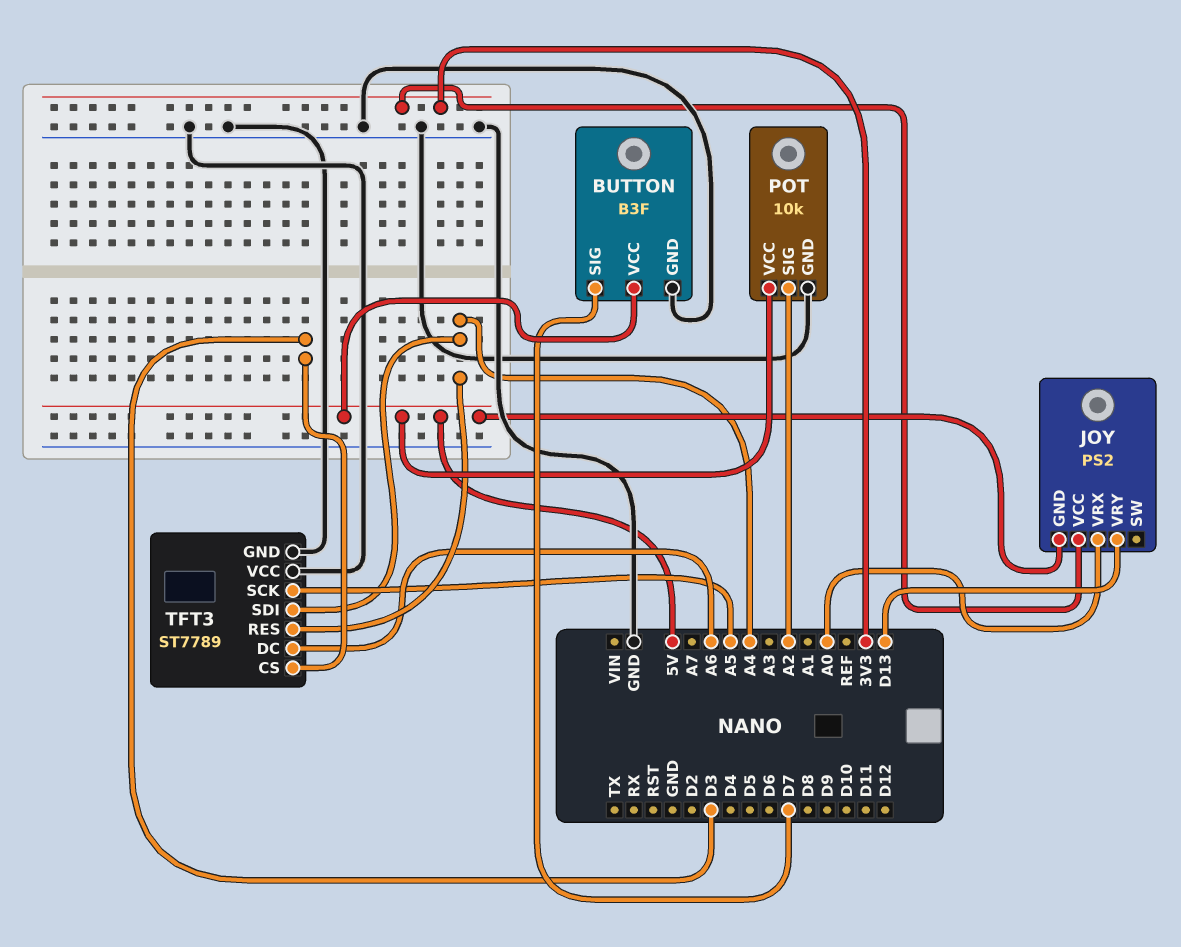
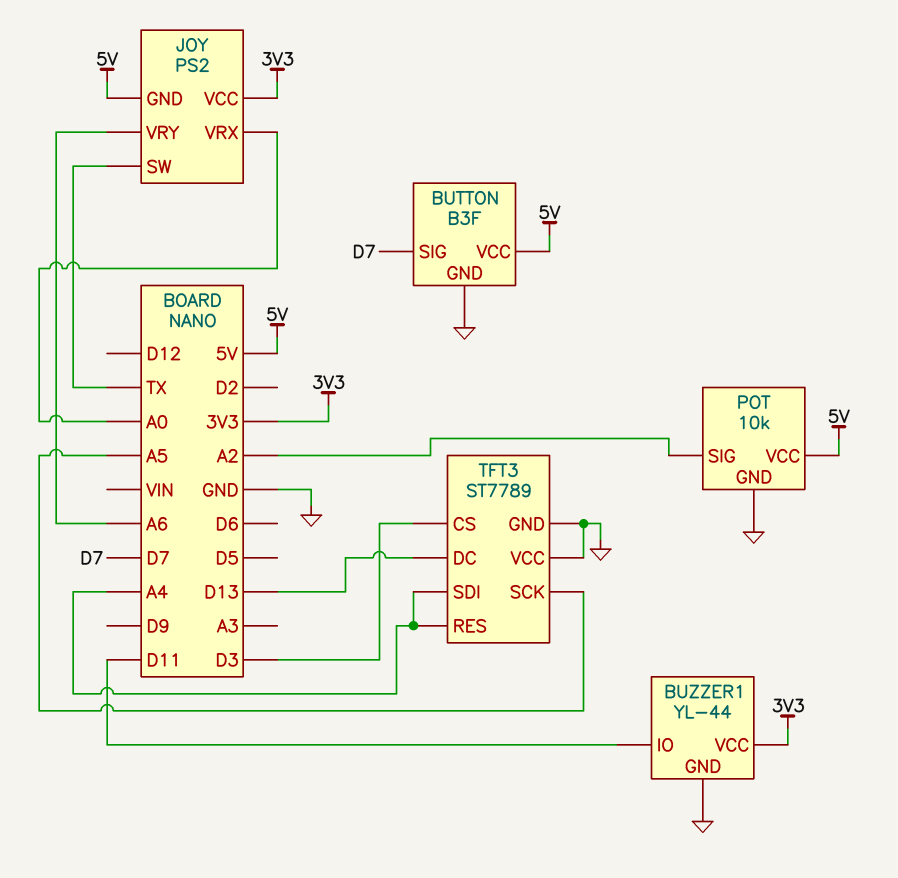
BUZZER1: none -> YL-44
BUZZER1 pin GND: none -> GND
BUZZER1 pin IO: none -> D11
BUZZER1 pin VCC: none -> 3V3
JOY pin SW: none -> TX
JOY pin VRY: D13 -> A6
TFT3 pin DC: A6 -> D13

